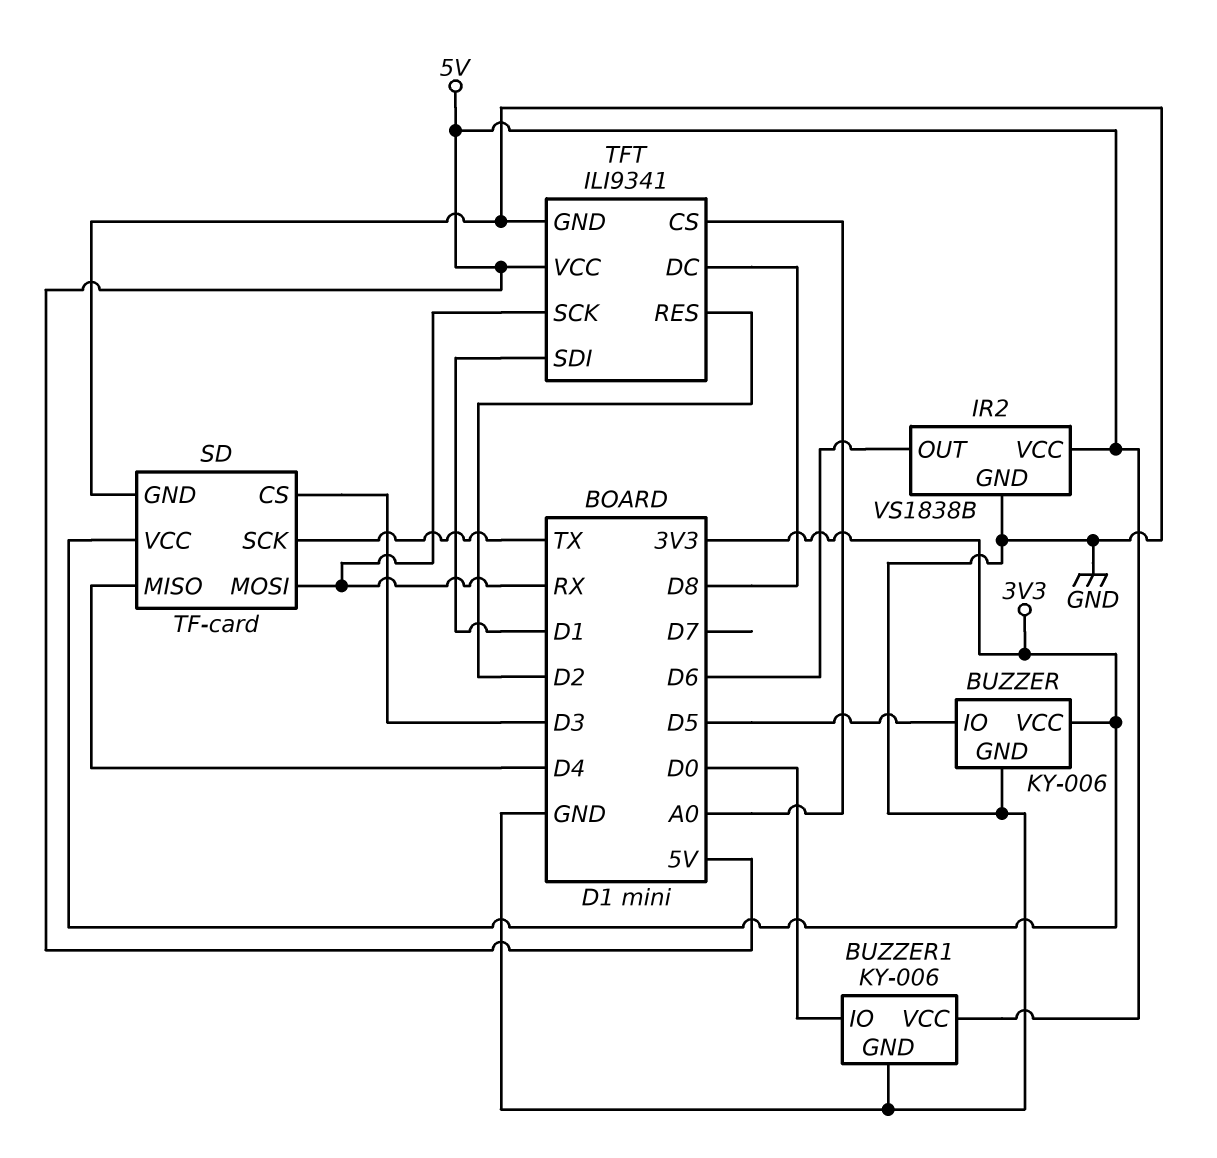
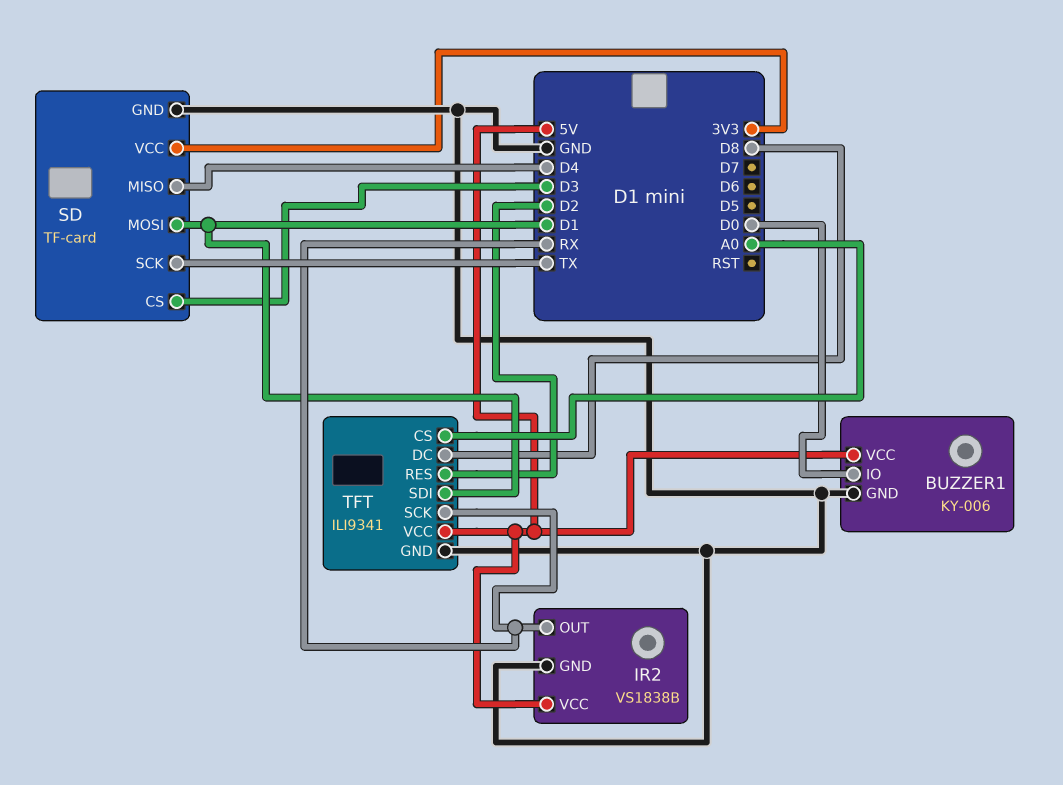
BUZZER: KY-006 -> none
BUZZER pin GND: GND -> none
BUZZER pin IO: D5 -> none
BUZZER pin VCC: 3V3 -> none
IR2 pin OUT: D6 -> RX
SD pin MOSI: RX -> D1

